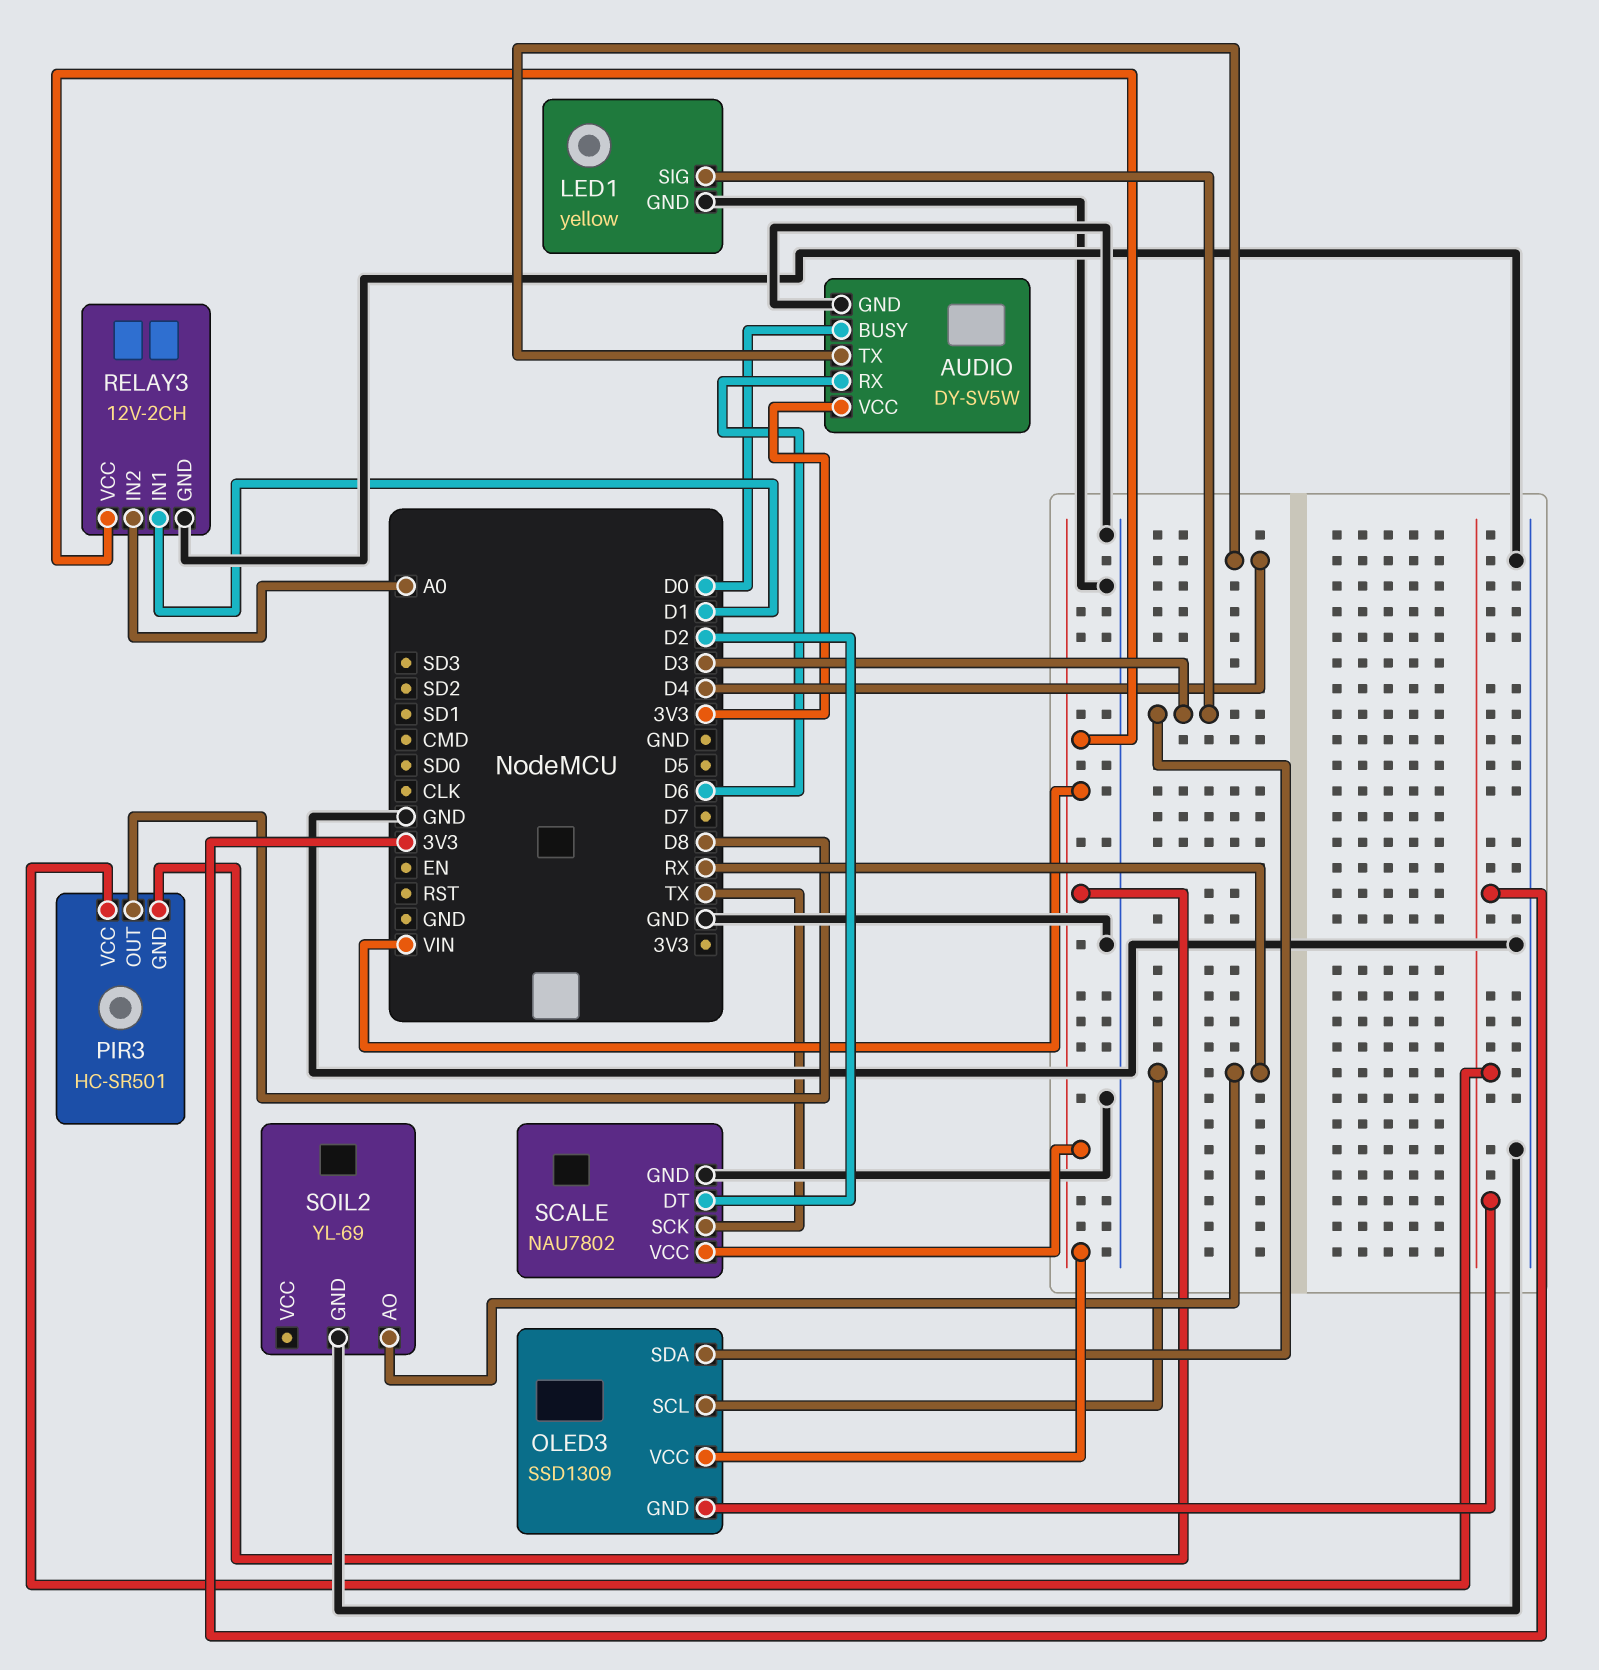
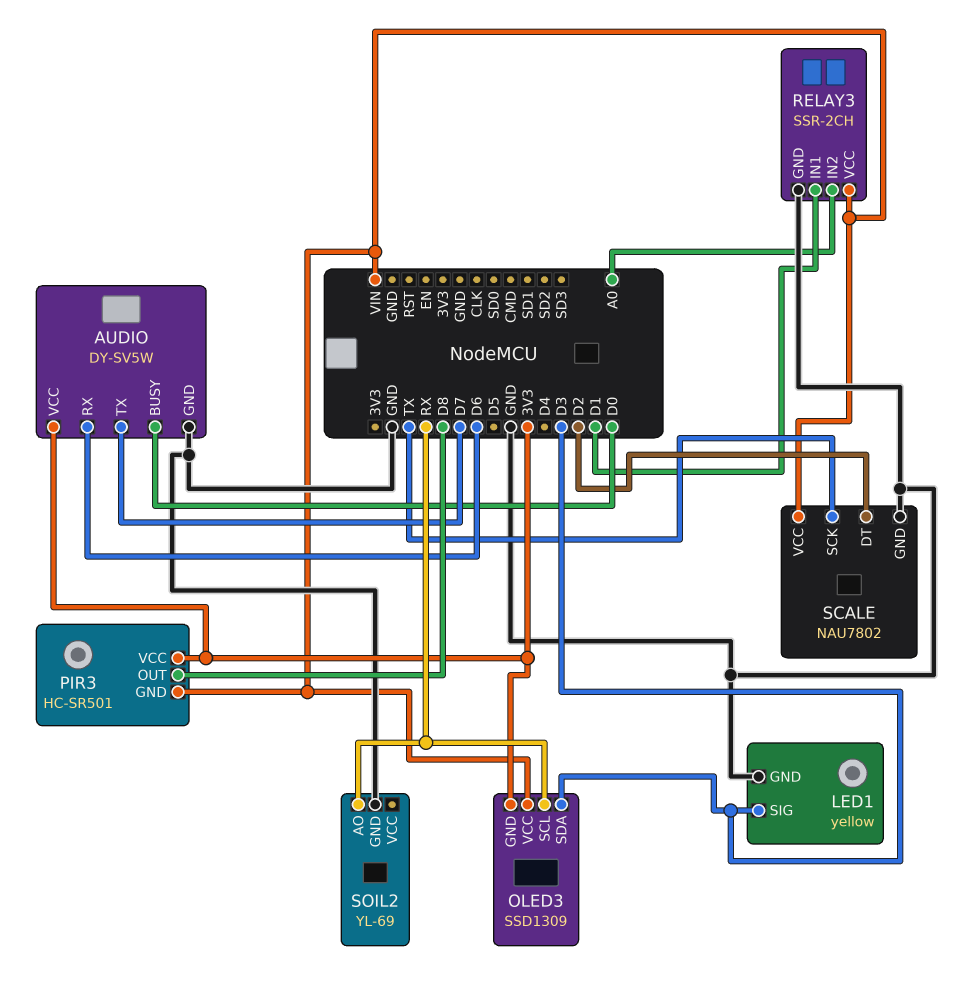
AUDIO pin TX: D4 -> D7
RELAY3: 12V-2CH -> SSR-2CH

